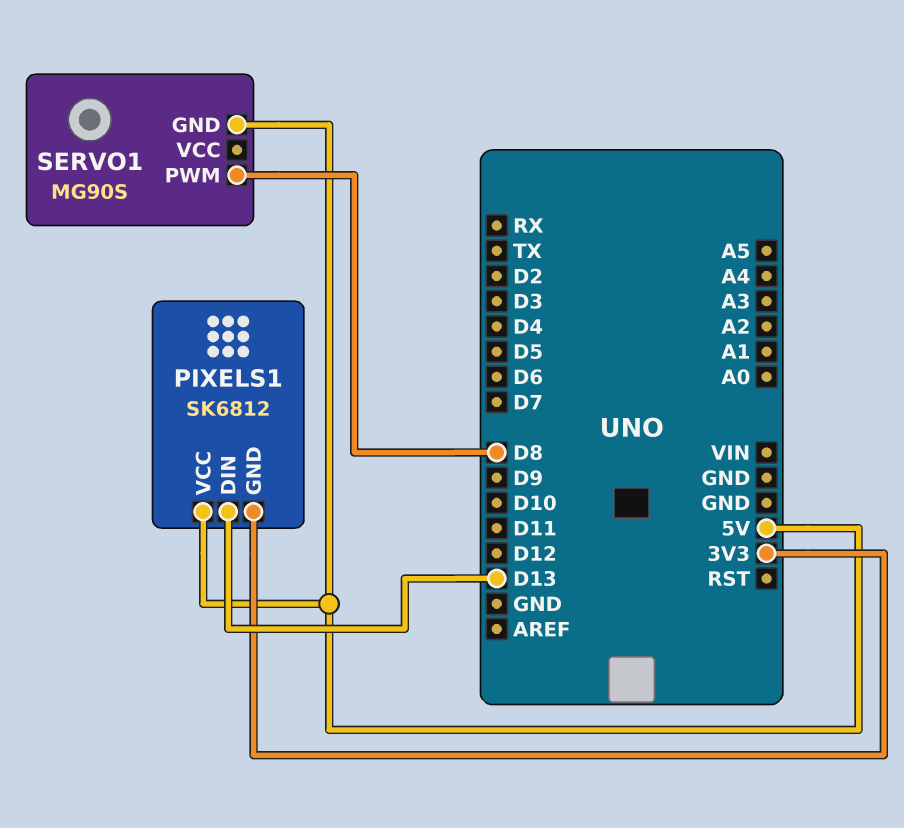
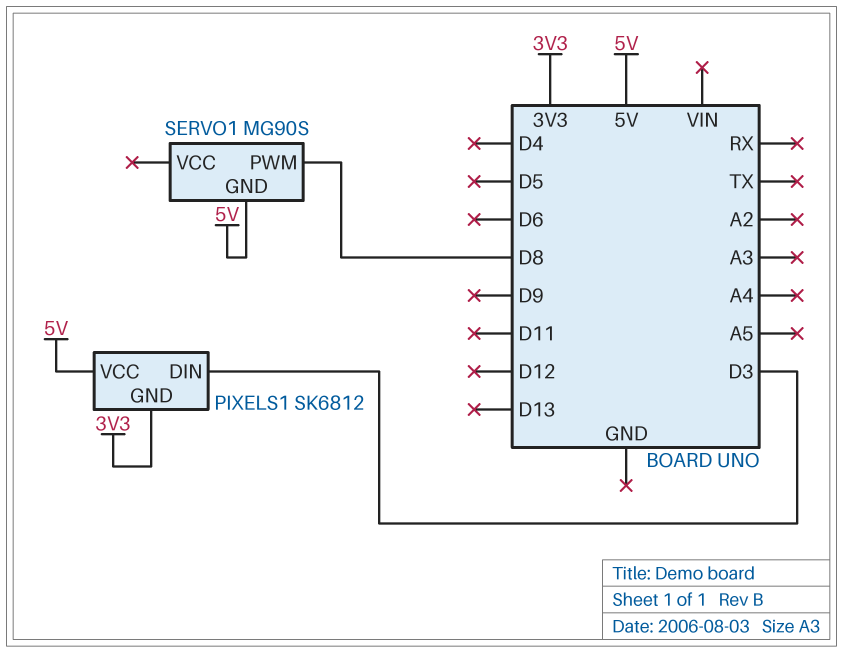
PIXELS1 pin DIN: D13 -> D3

